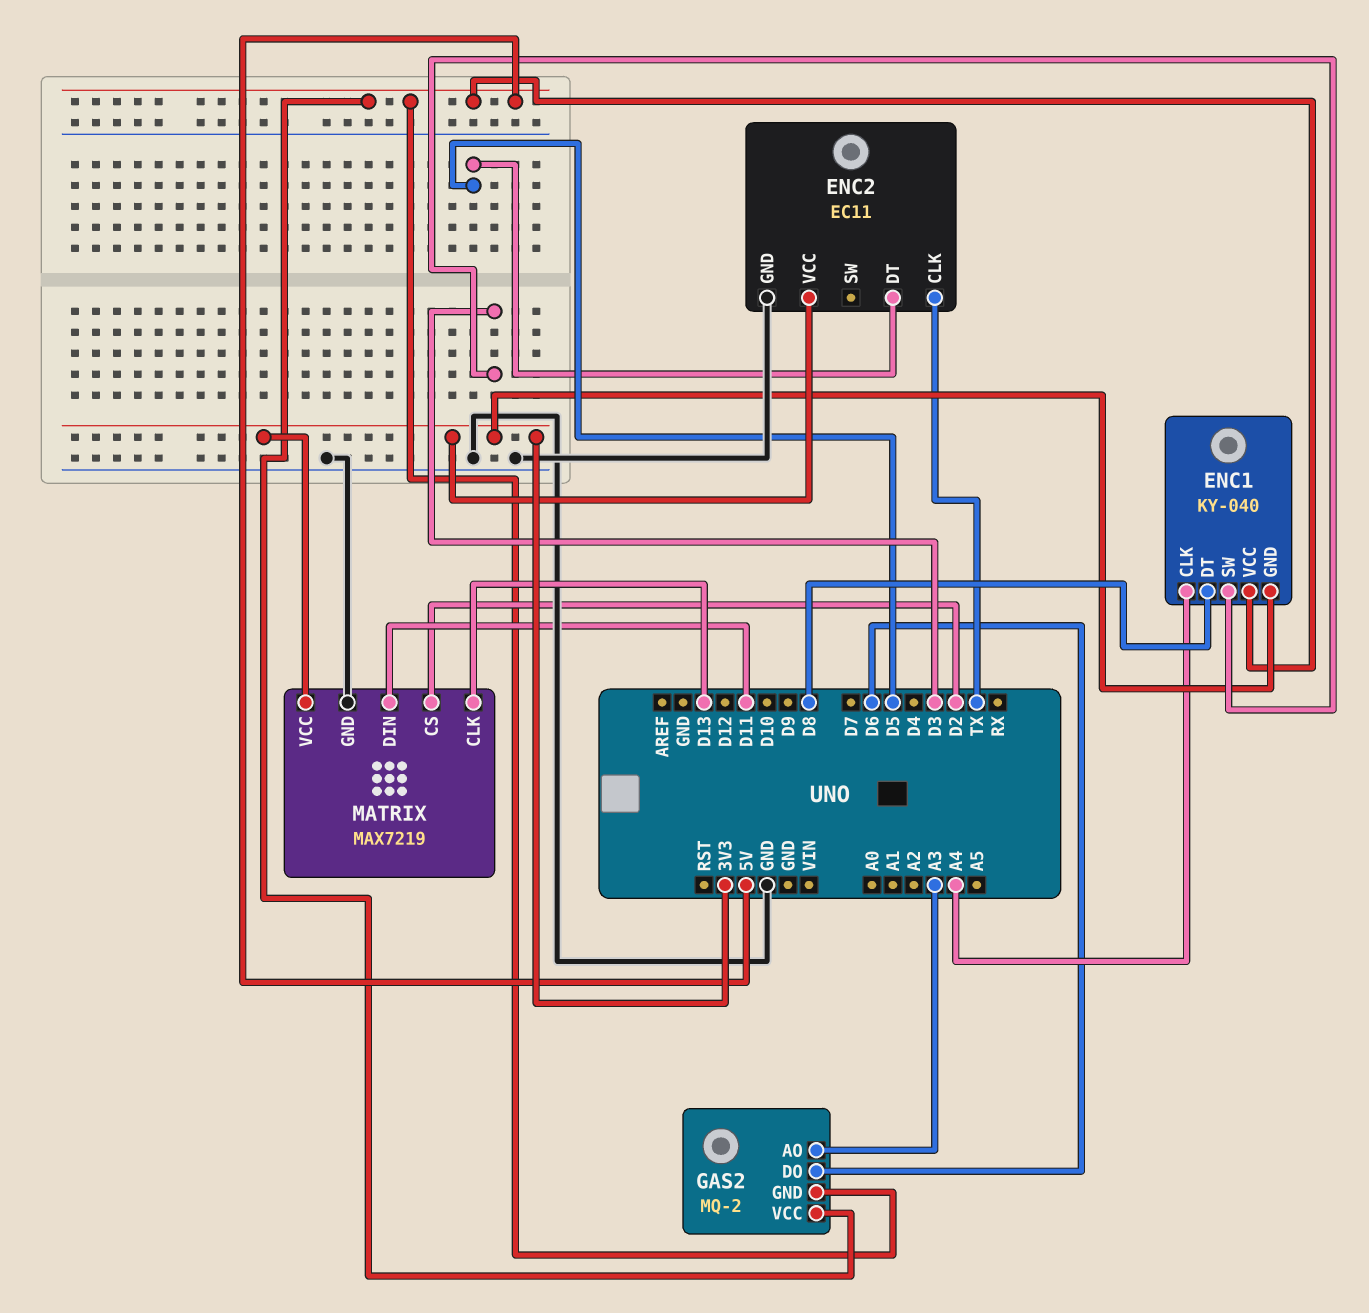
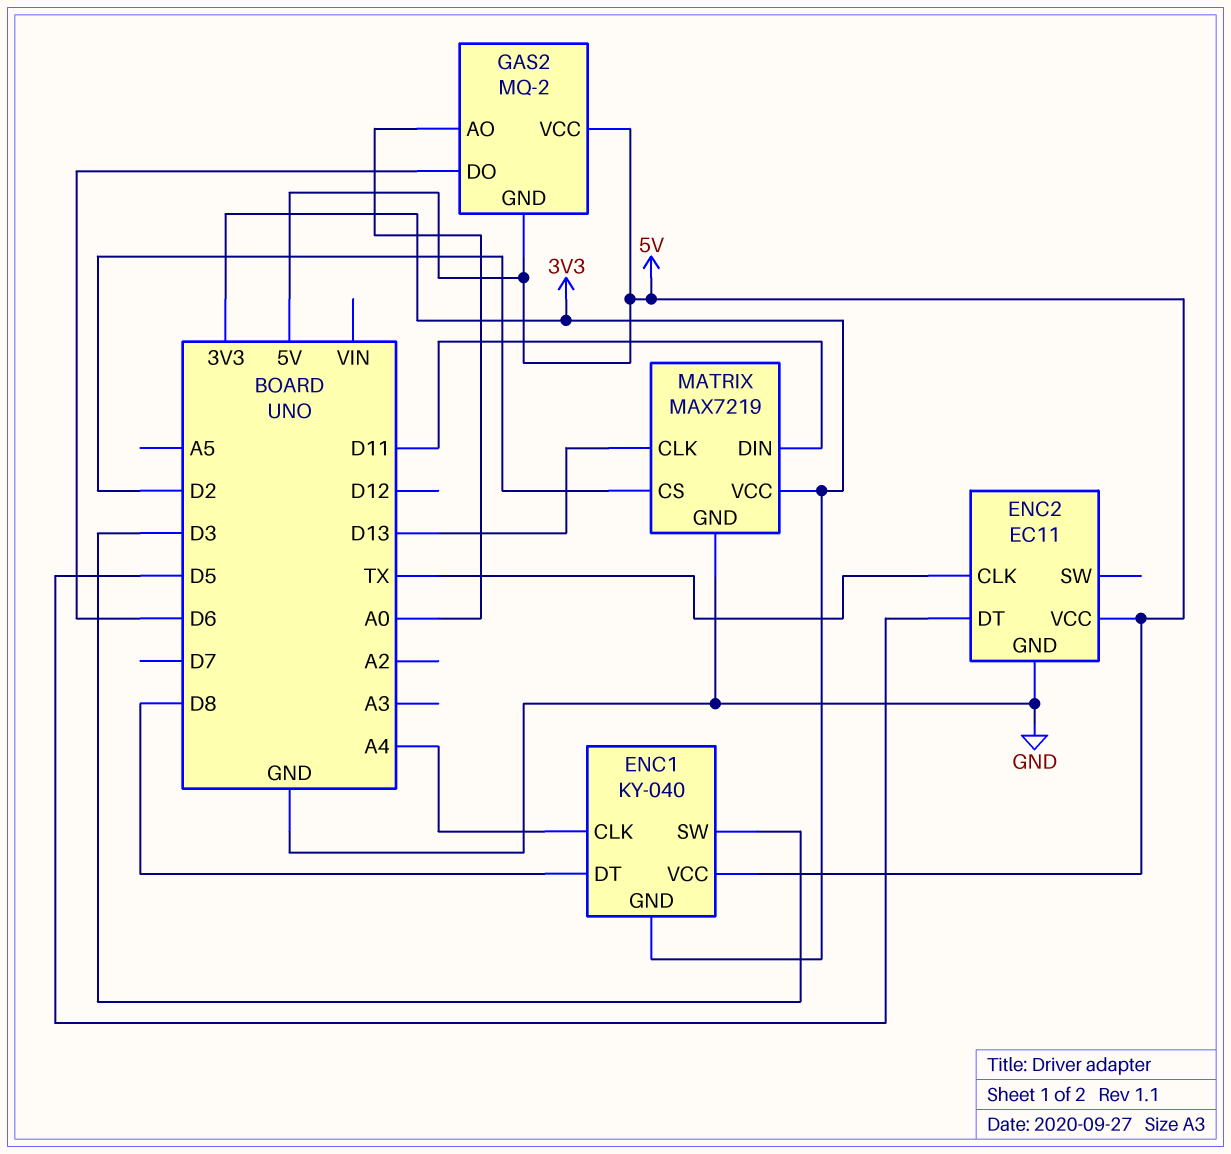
ENC2 pin VCC: 3V3 -> 5V
GAS2 pin AO: A3 -> A0

